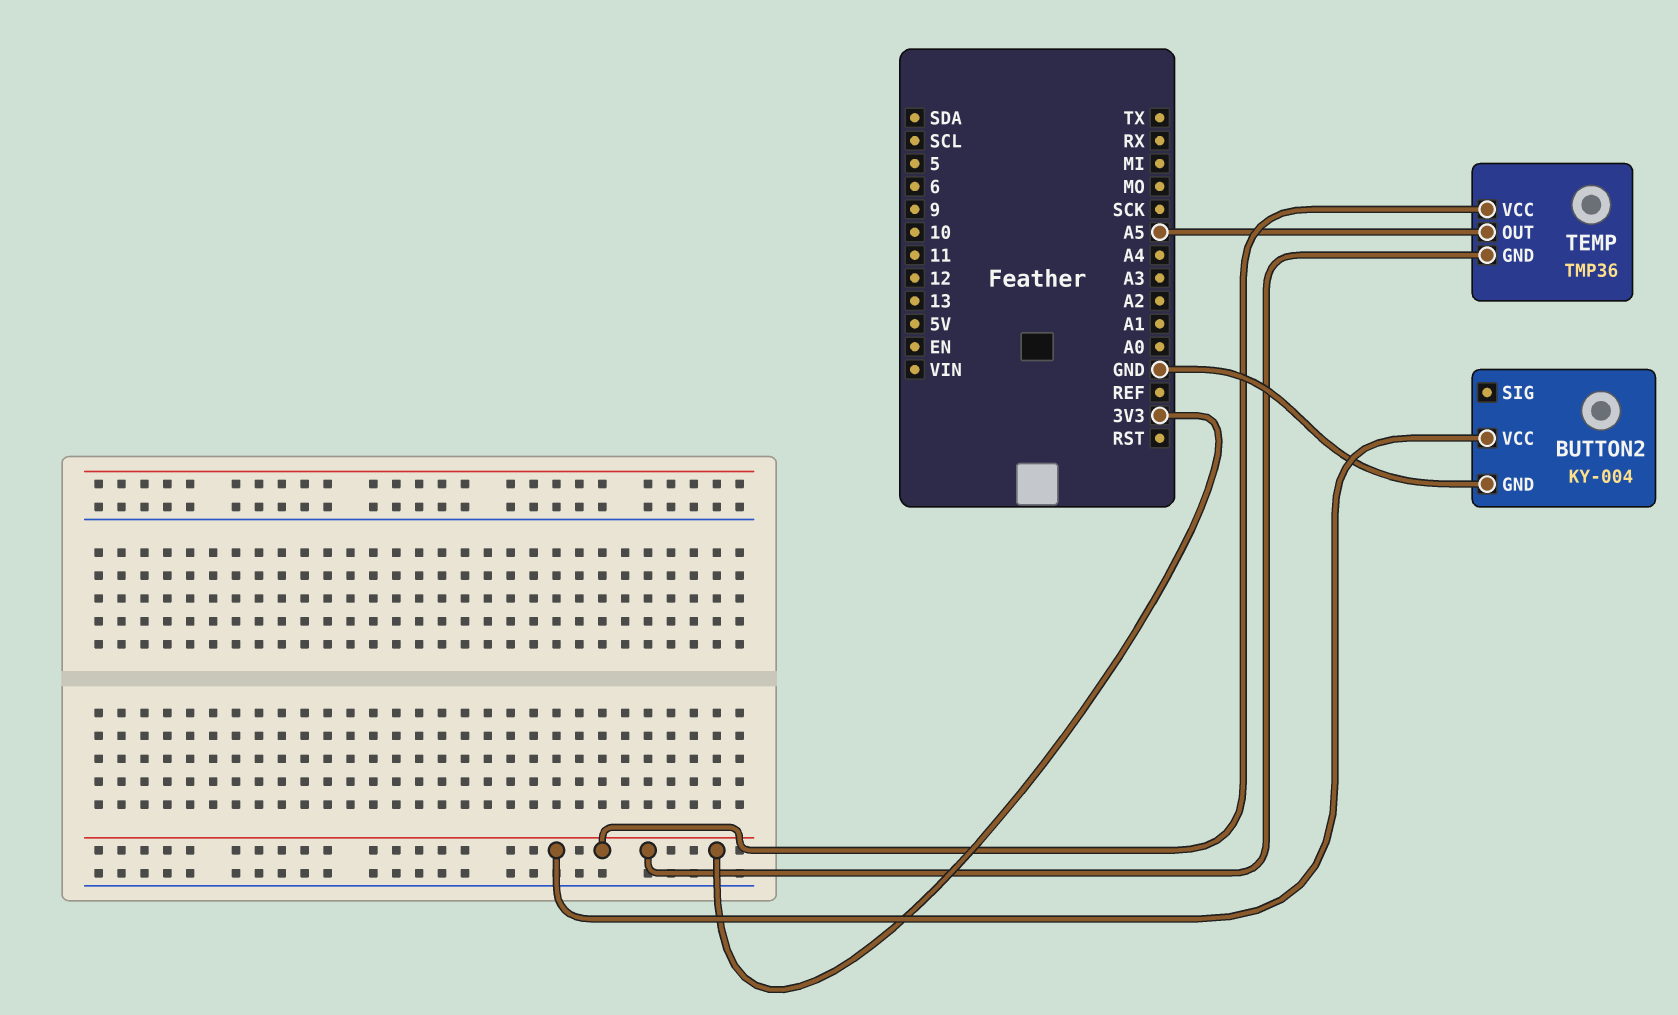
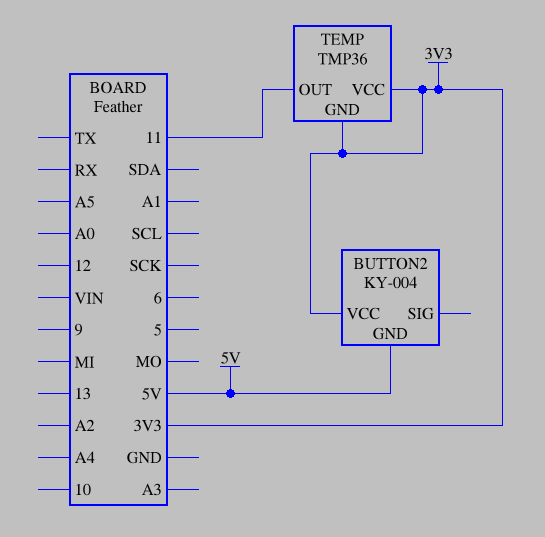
BUTTON2 pin GND: GND -> 5V
TEMP pin OUT: A5 -> 11

